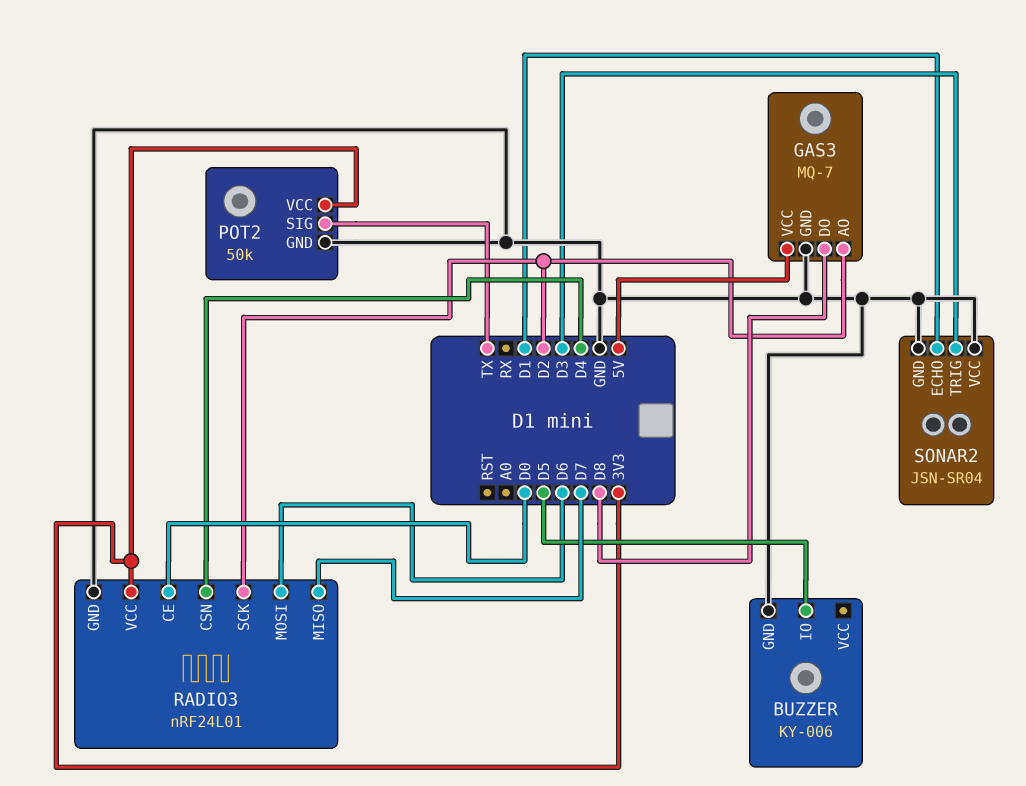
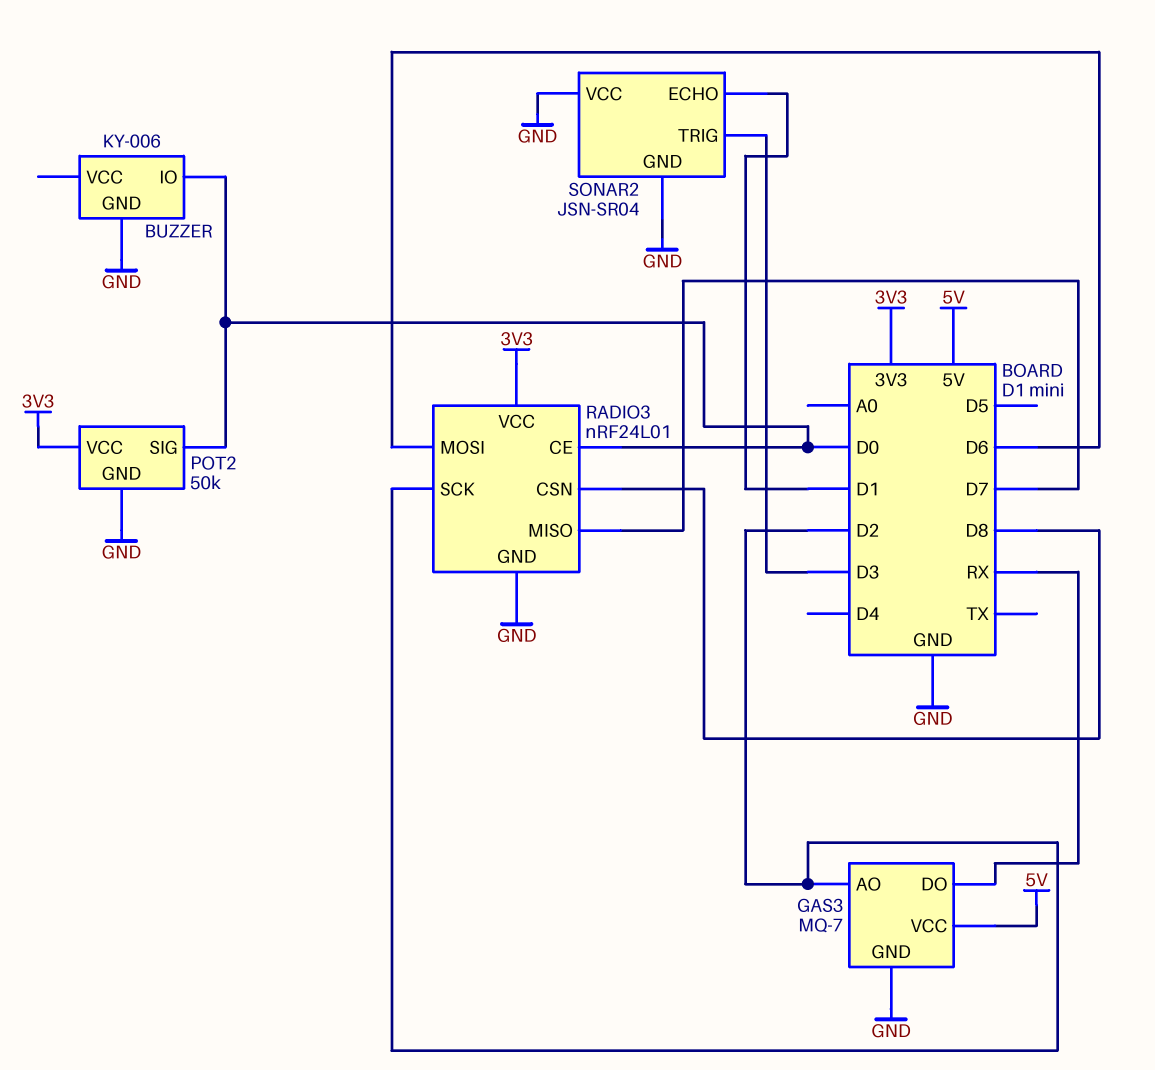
BUZZER pin IO: D5 -> D0
GAS3 pin DO: D8 -> RX
POT2 pin SIG: TX -> D0
RADIO3 pin CSN: D4 -> D8

